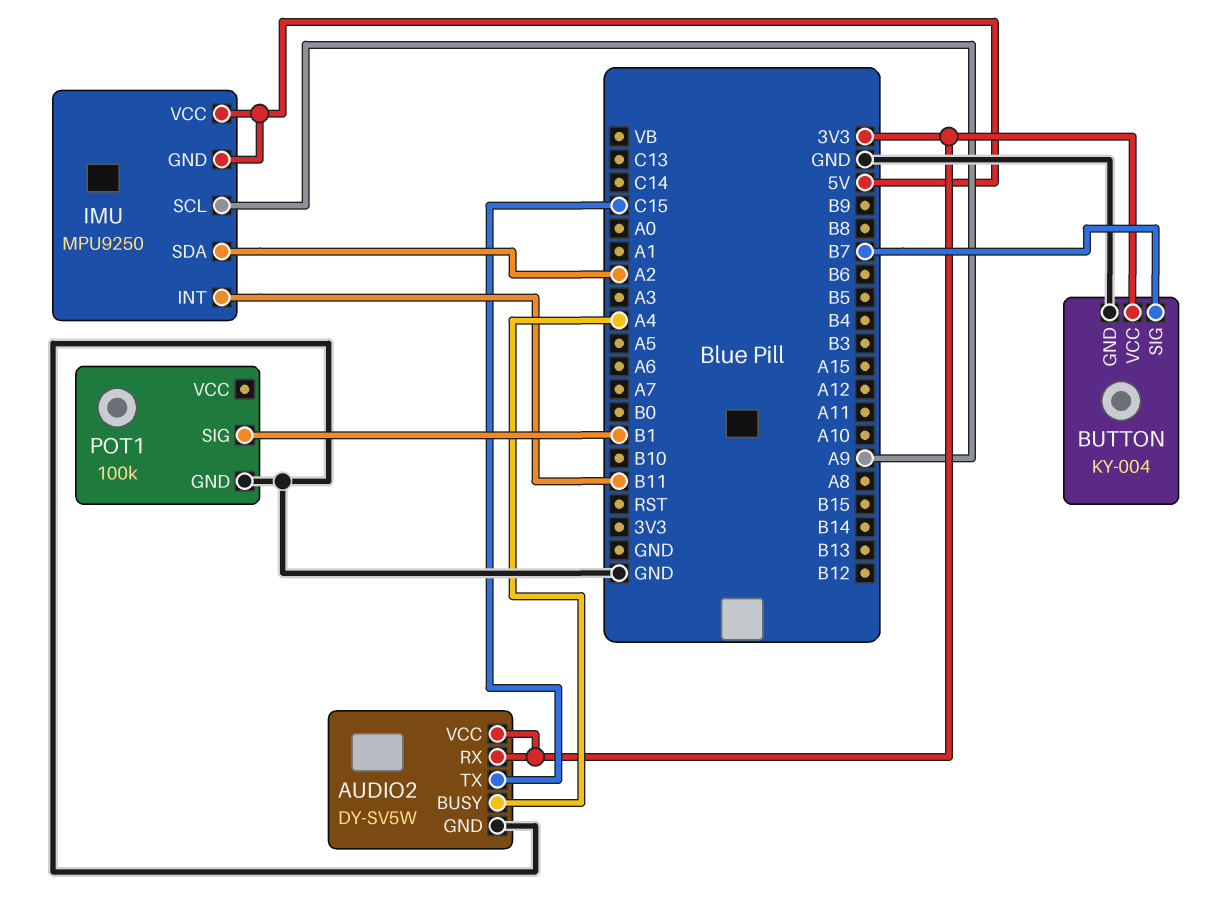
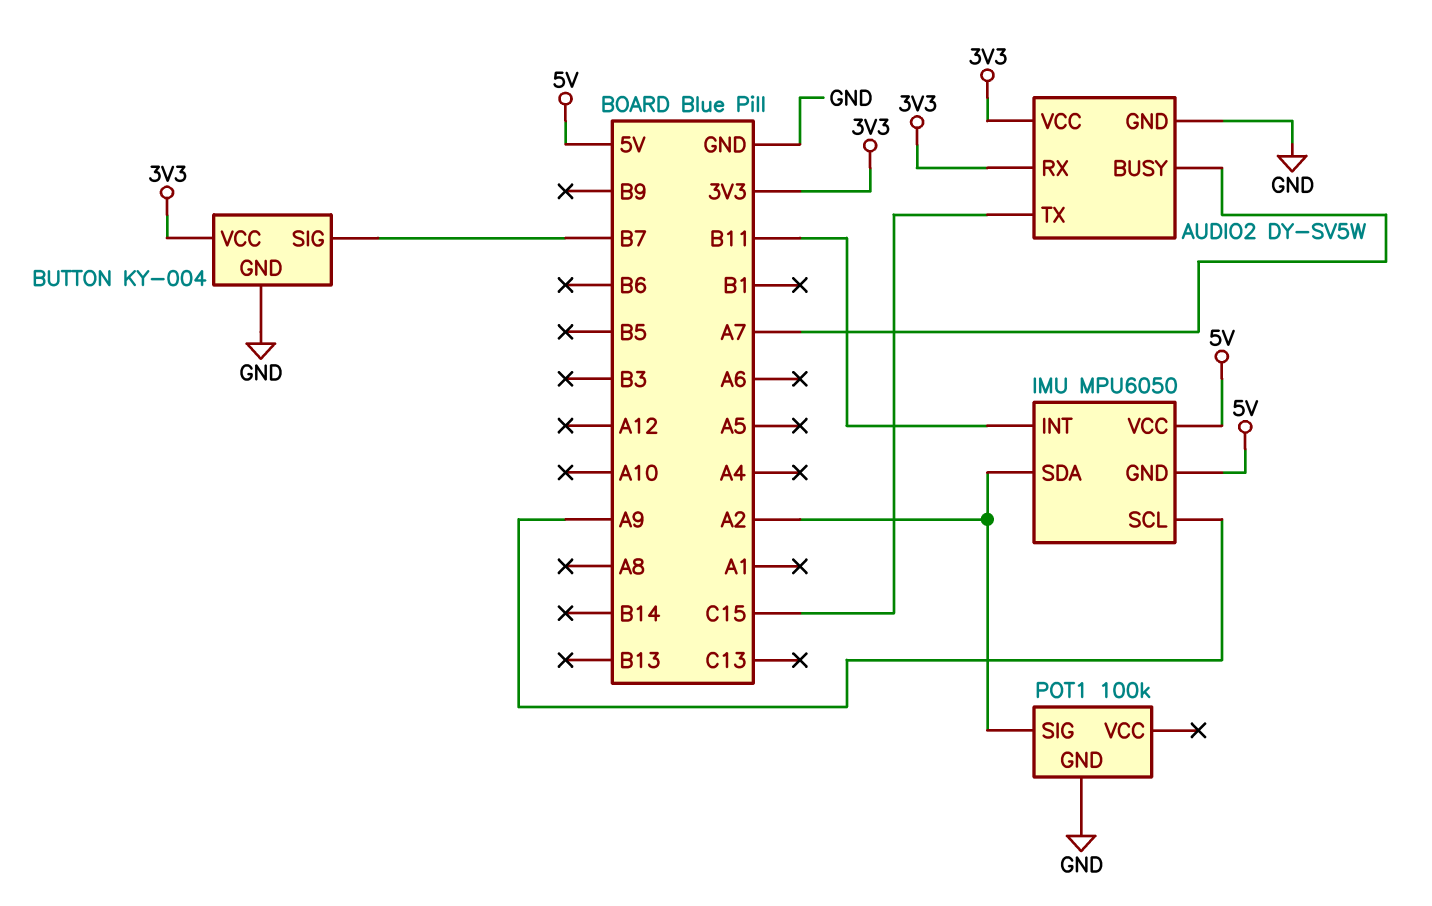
AUDIO2 pin BUSY: A4 -> A7
IMU: MPU9250 -> MPU6050
POT1 pin SIG: B1 -> A2

